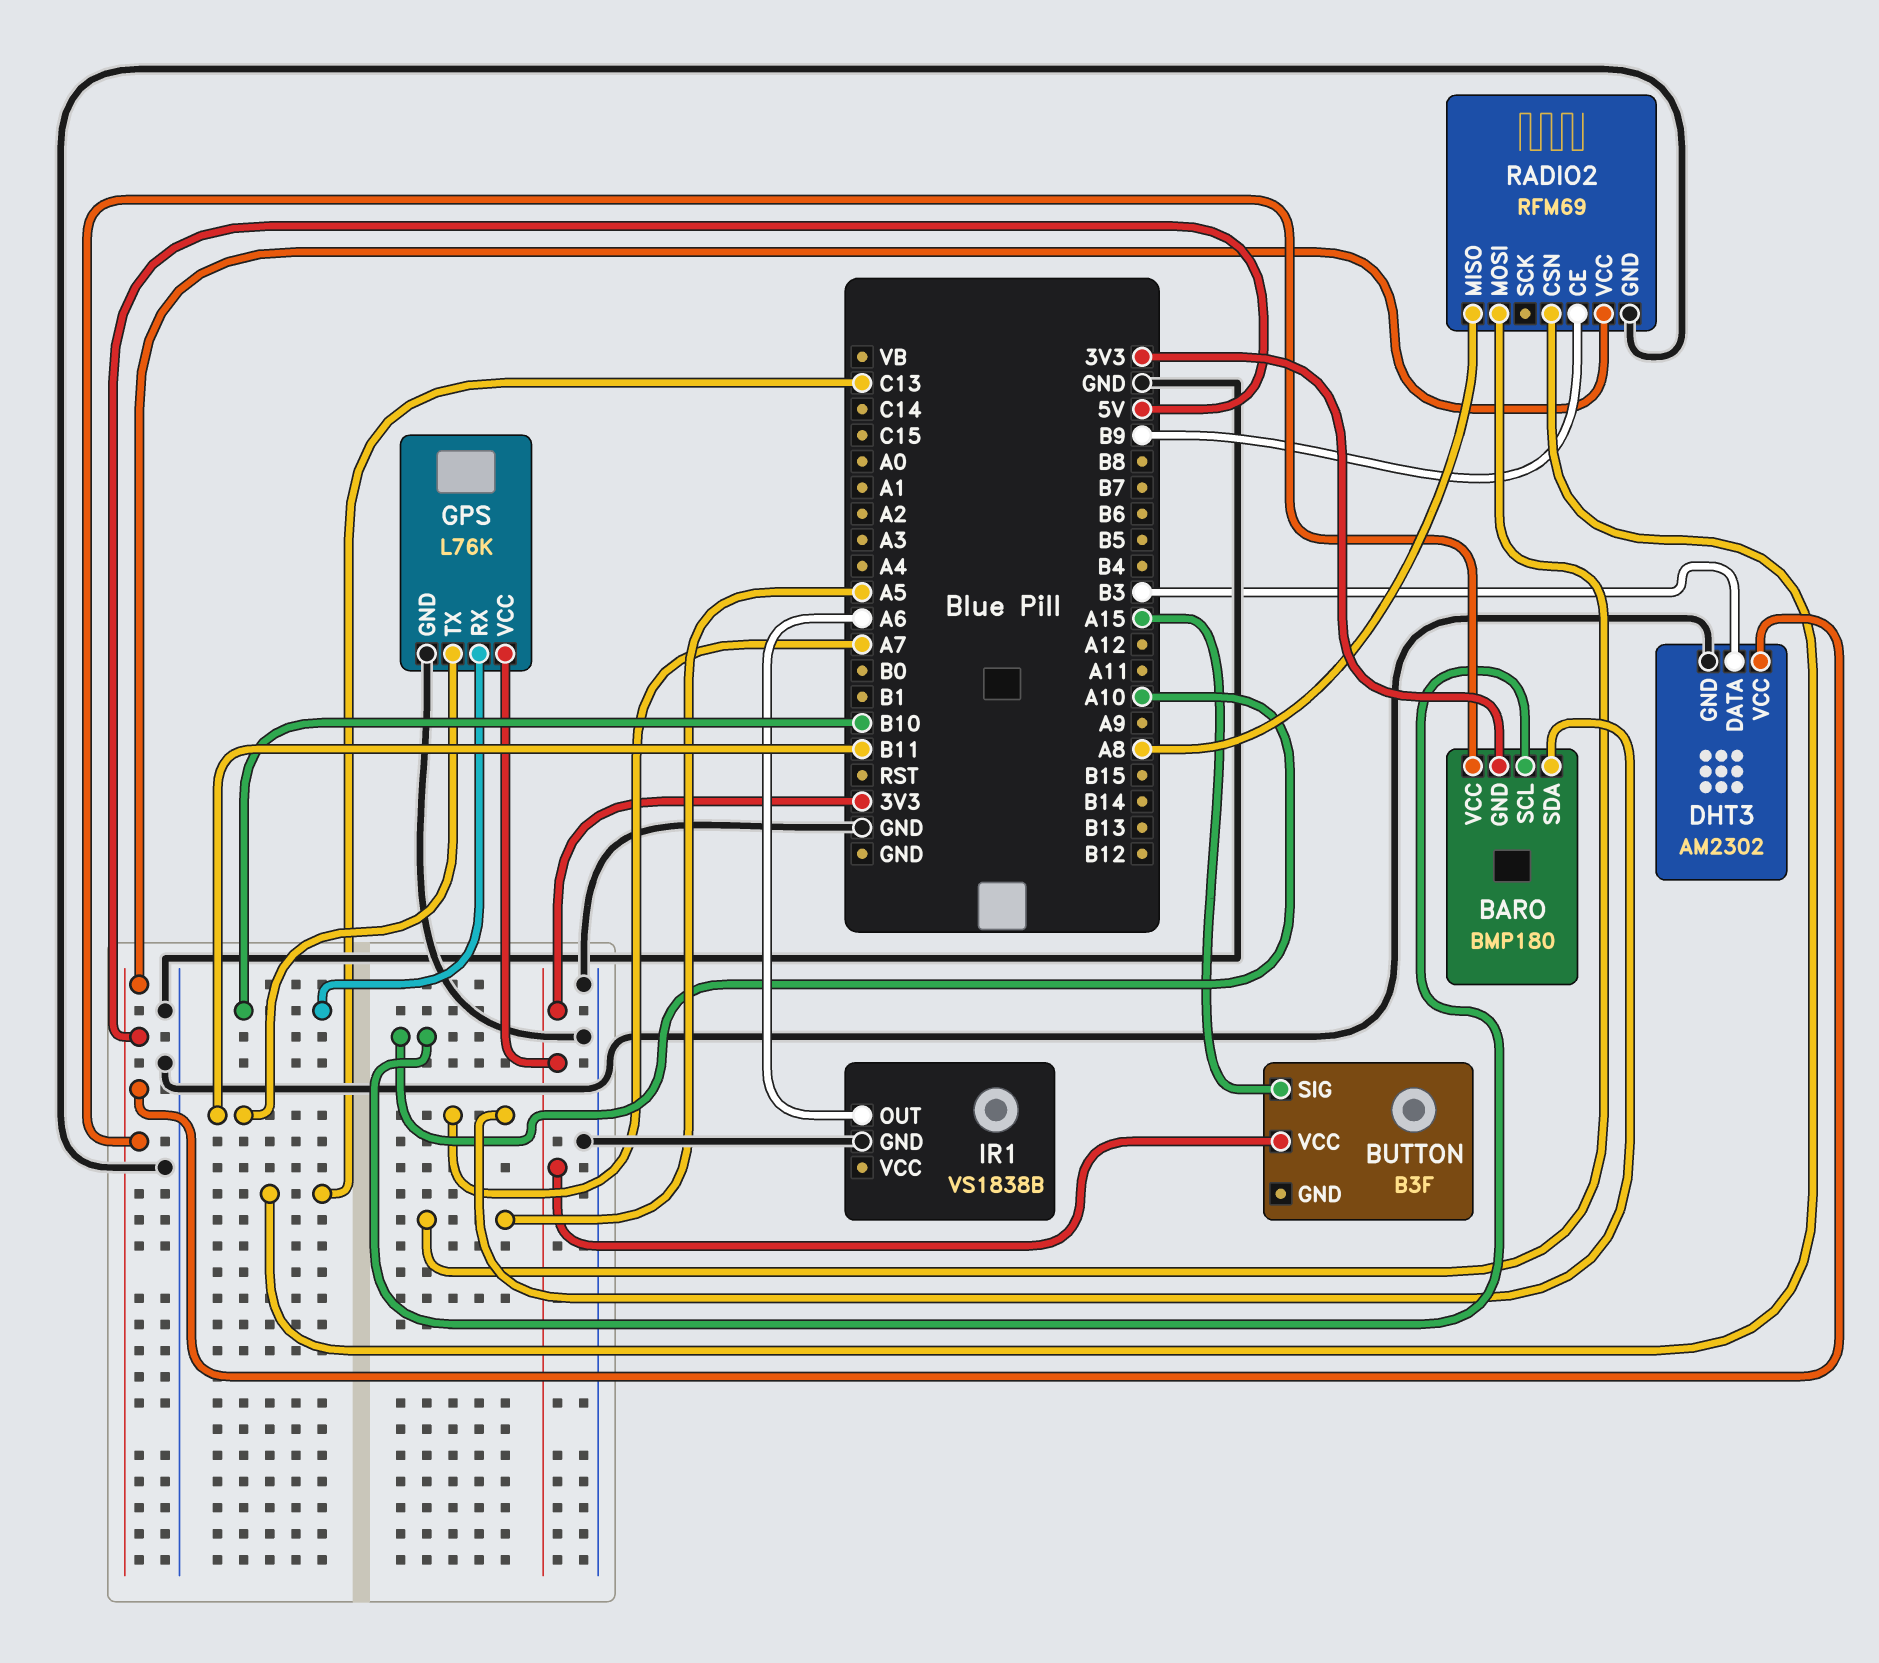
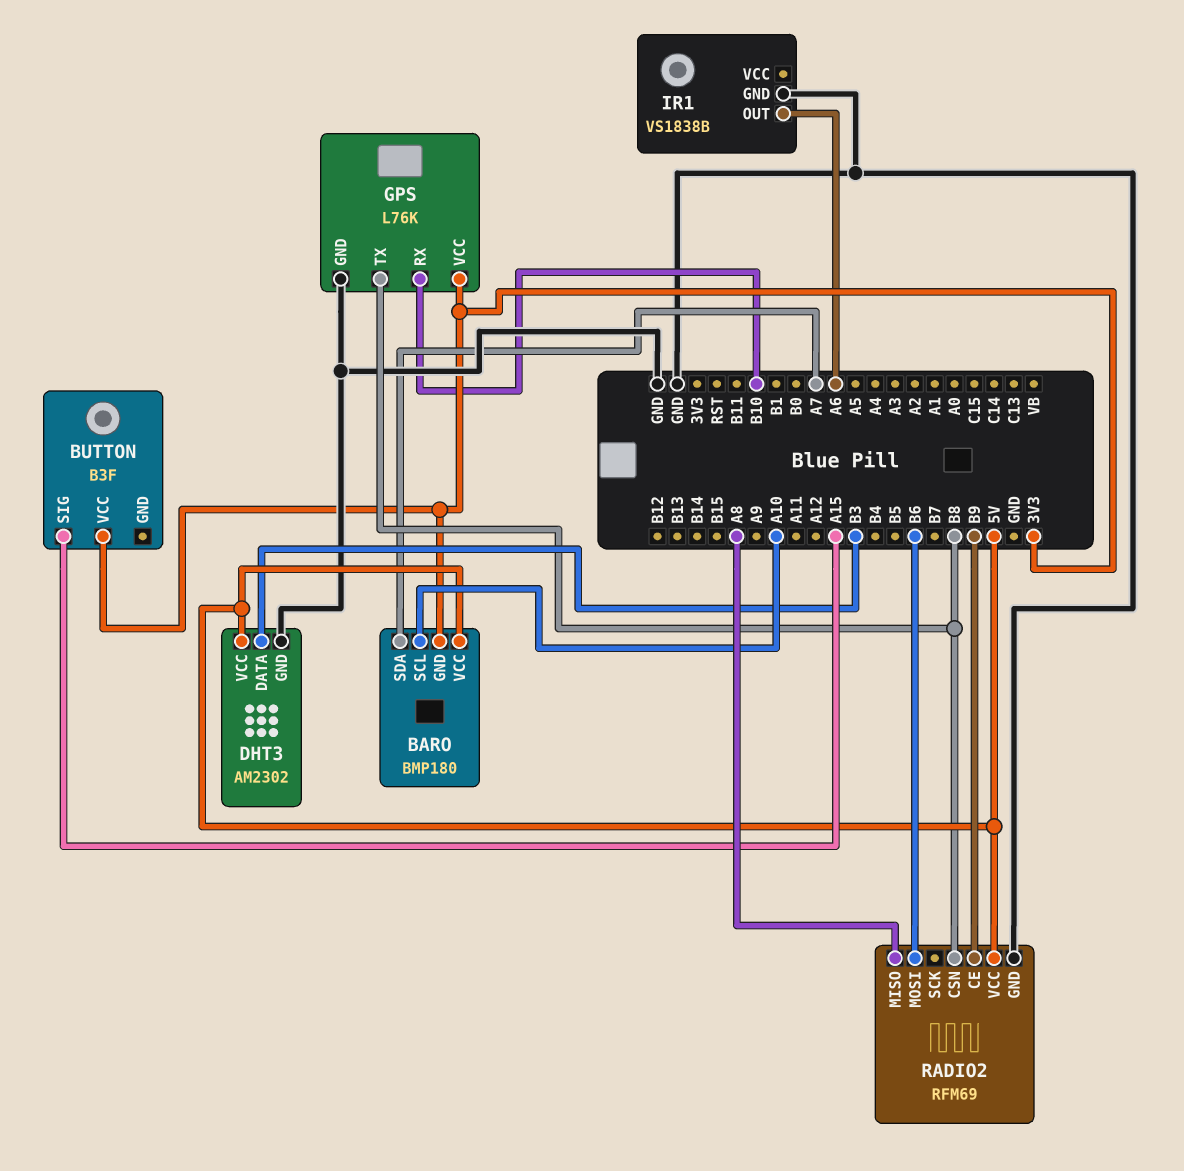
GPS pin TX: B11 -> B8
RADIO2 pin CSN: C13 -> B8
RADIO2 pin MOSI: A5 -> B6

